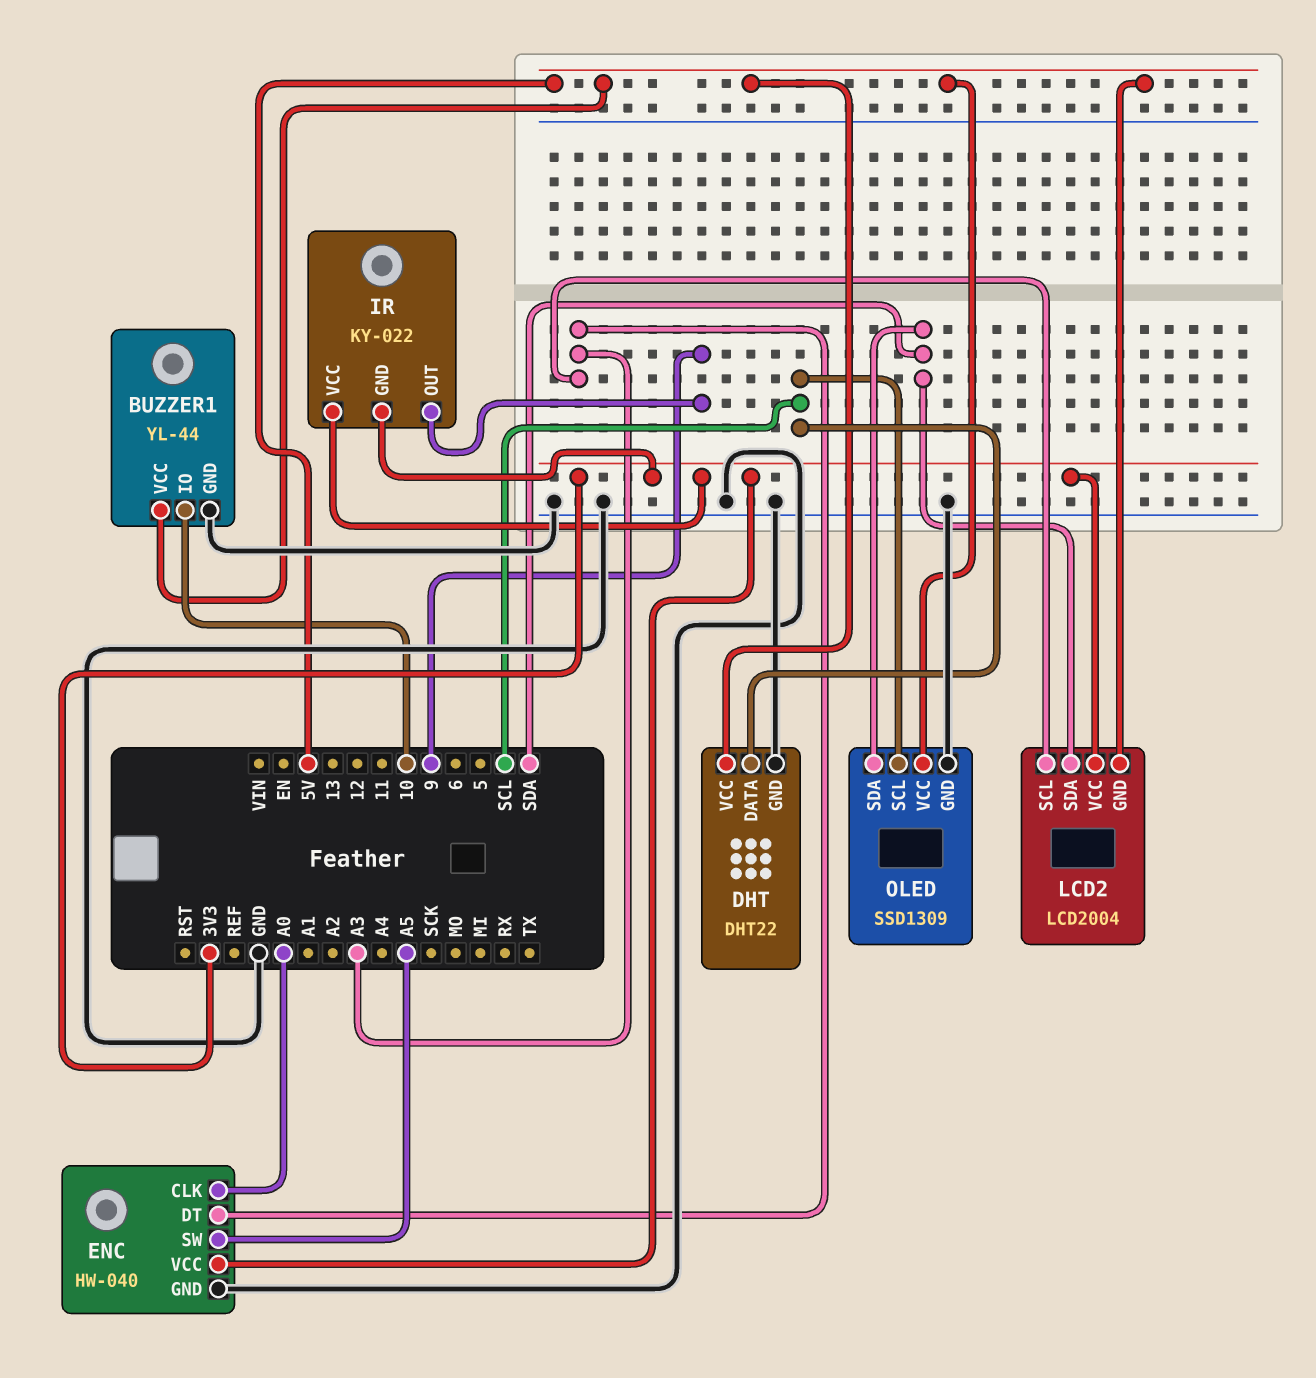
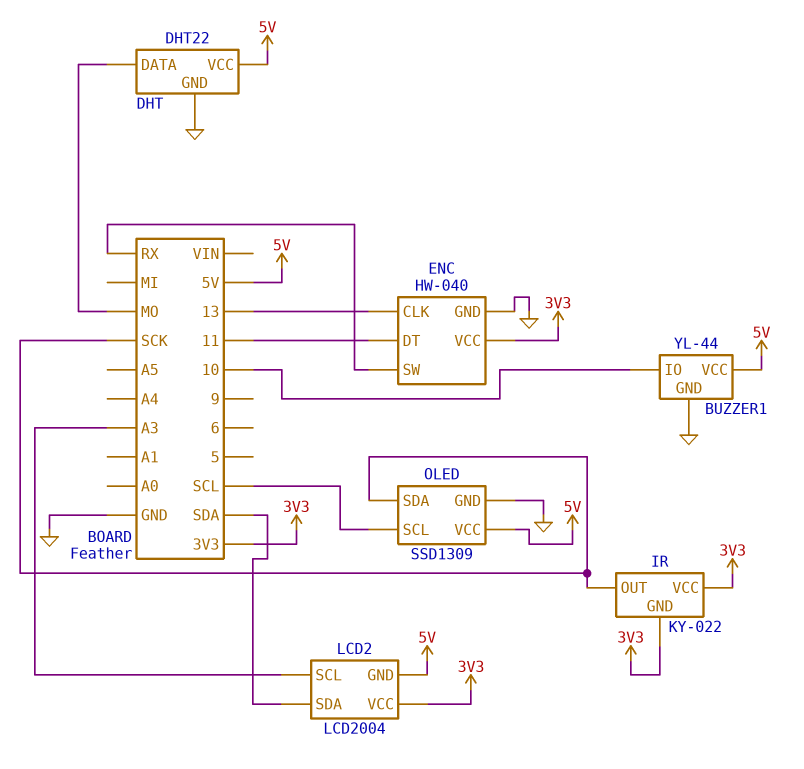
DHT pin DATA: SCL -> MO
ENC pin CLK: A0 -> 13
ENC pin DT: A3 -> 11
ENC pin SW: A5 -> RX
IR pin OUT: 9 -> SCK
OLED pin SDA: SDA -> SCK

